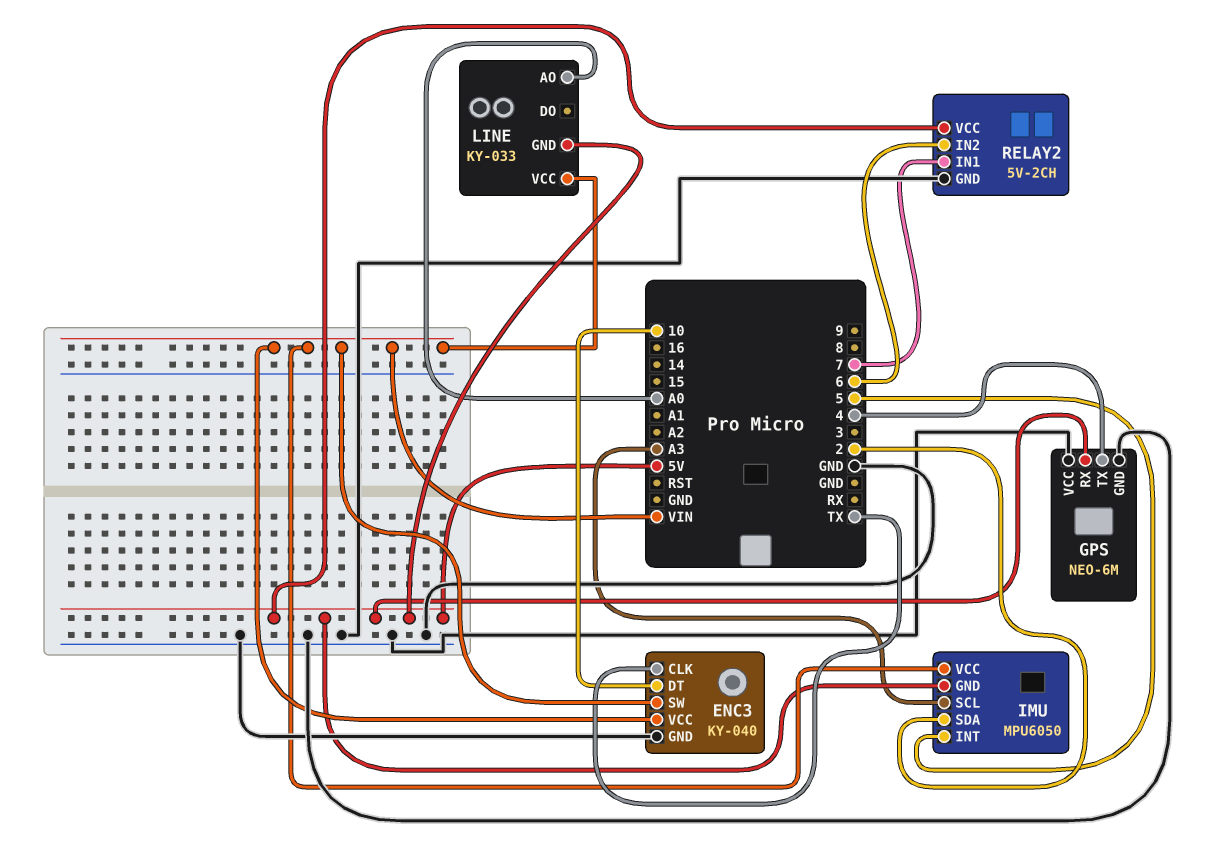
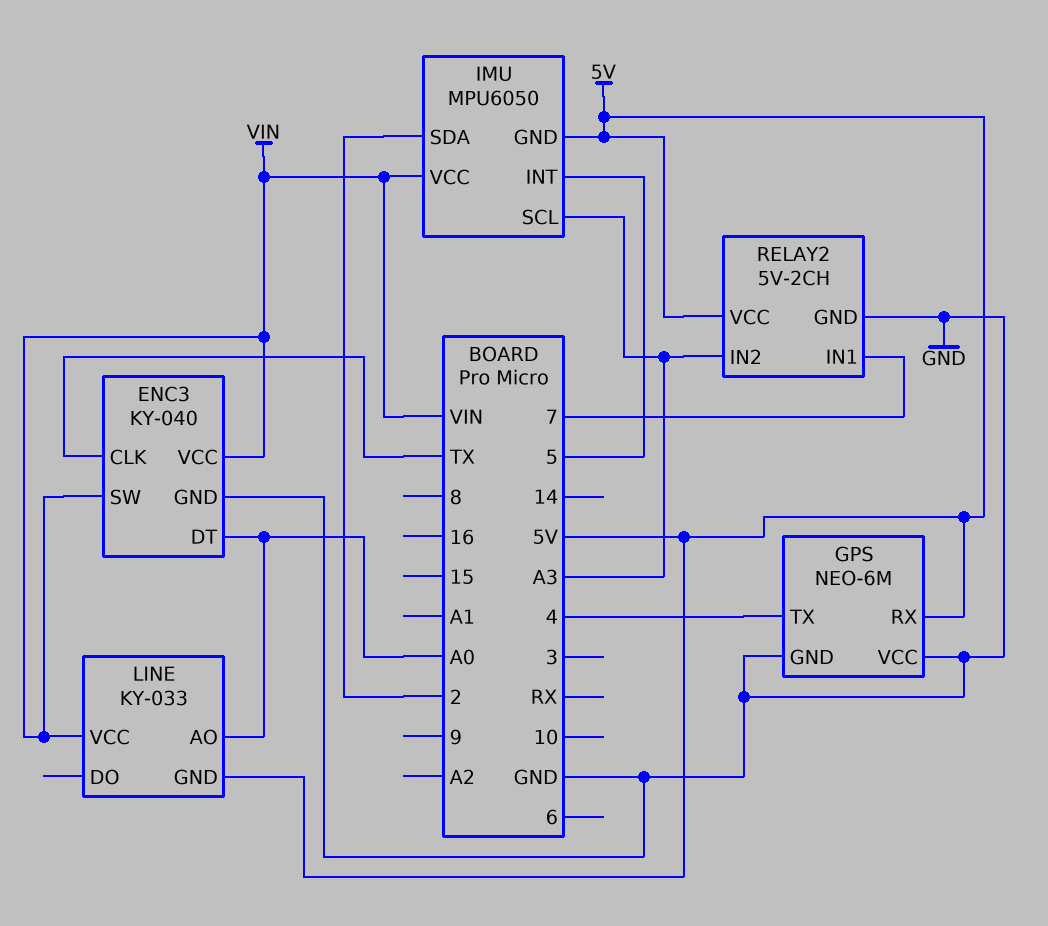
ENC3 pin DT: 10 -> A0
RELAY2 pin IN2: 6 -> A3

